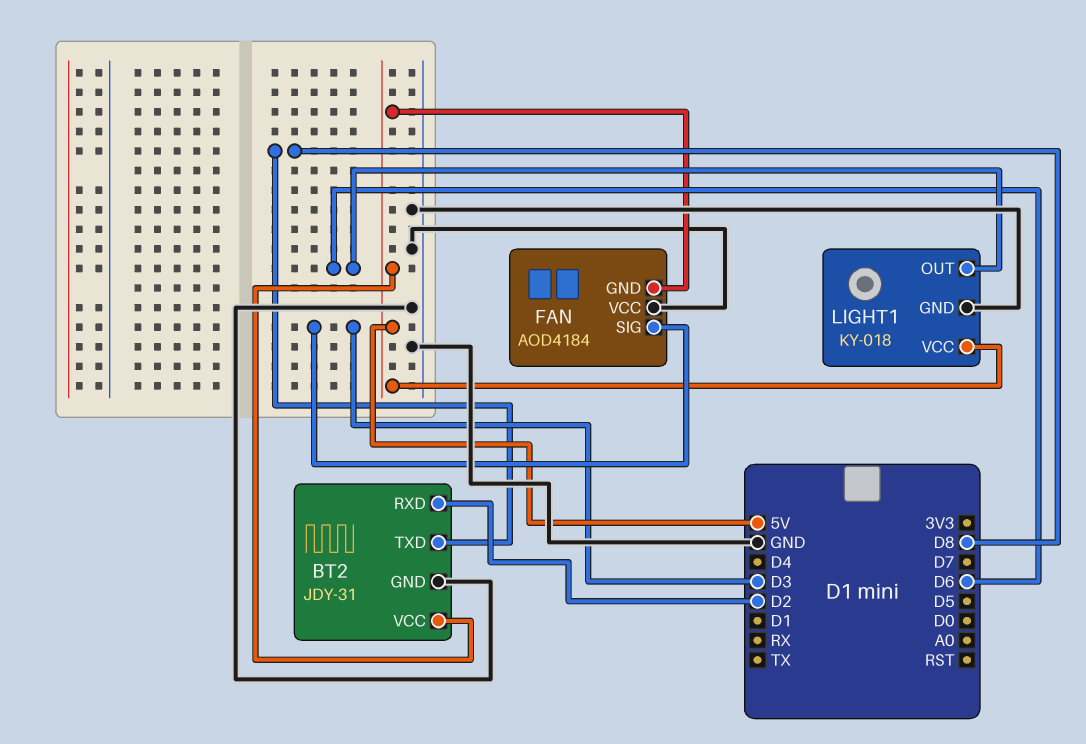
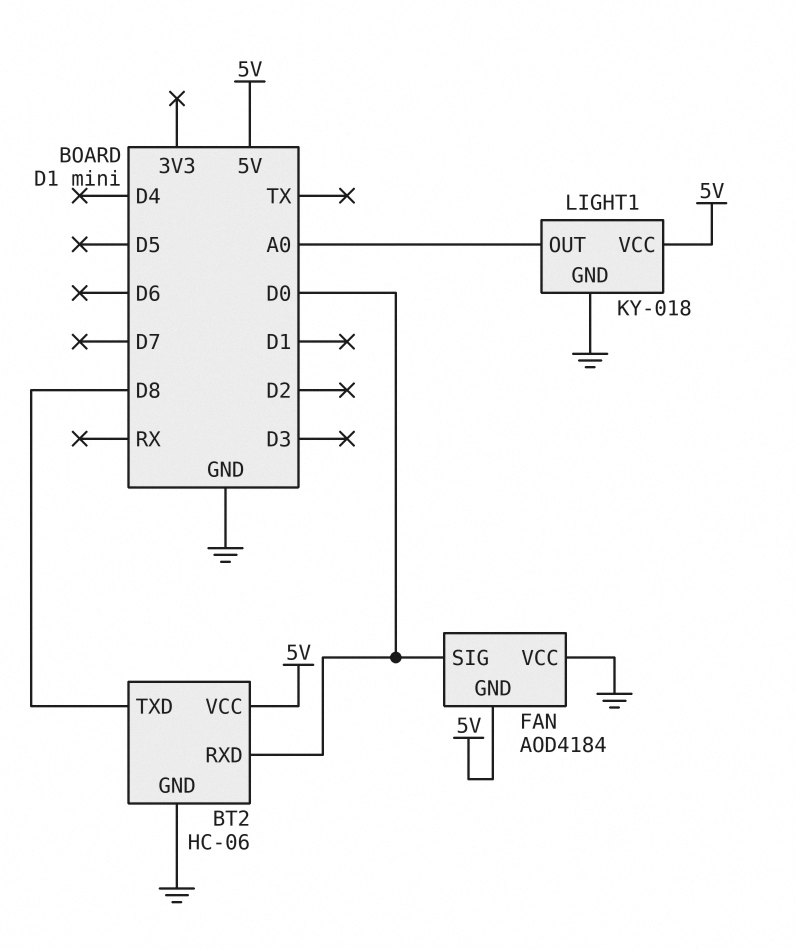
BT2: JDY-31 -> HC-06
BT2 pin RXD: D2 -> D0
FAN pin SIG: D3 -> D0
LIGHT1 pin OUT: D6 -> A0

